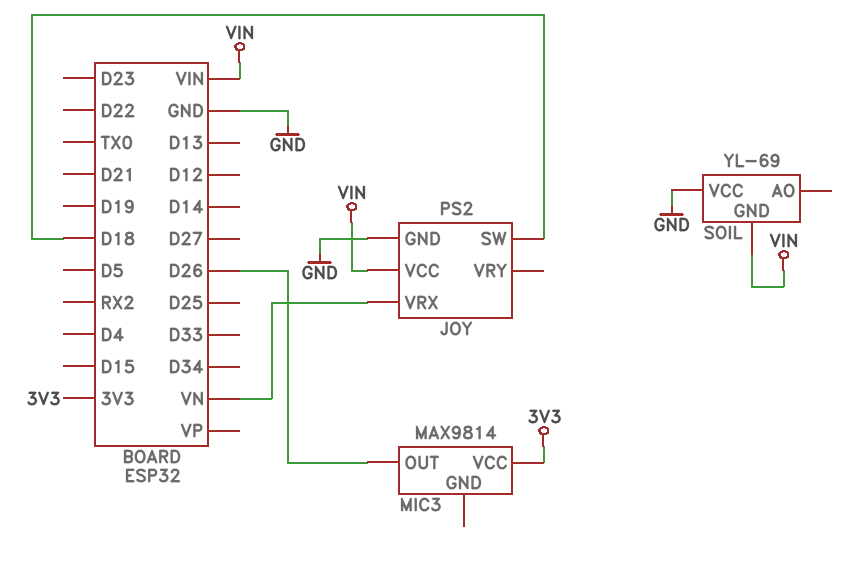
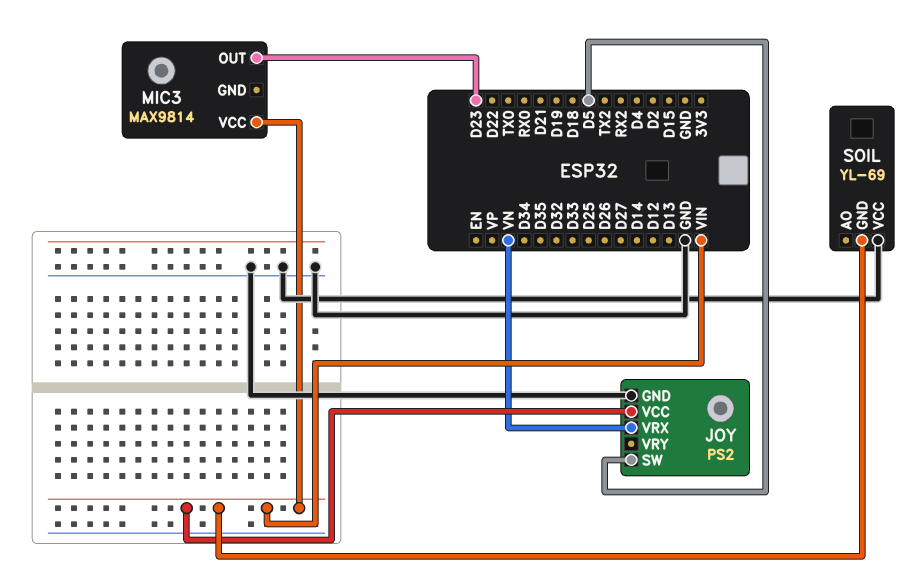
JOY pin SW: D18 -> D5
MIC3 pin OUT: D26 -> D23
MIC3 pin VCC: 3V3 -> VIN

